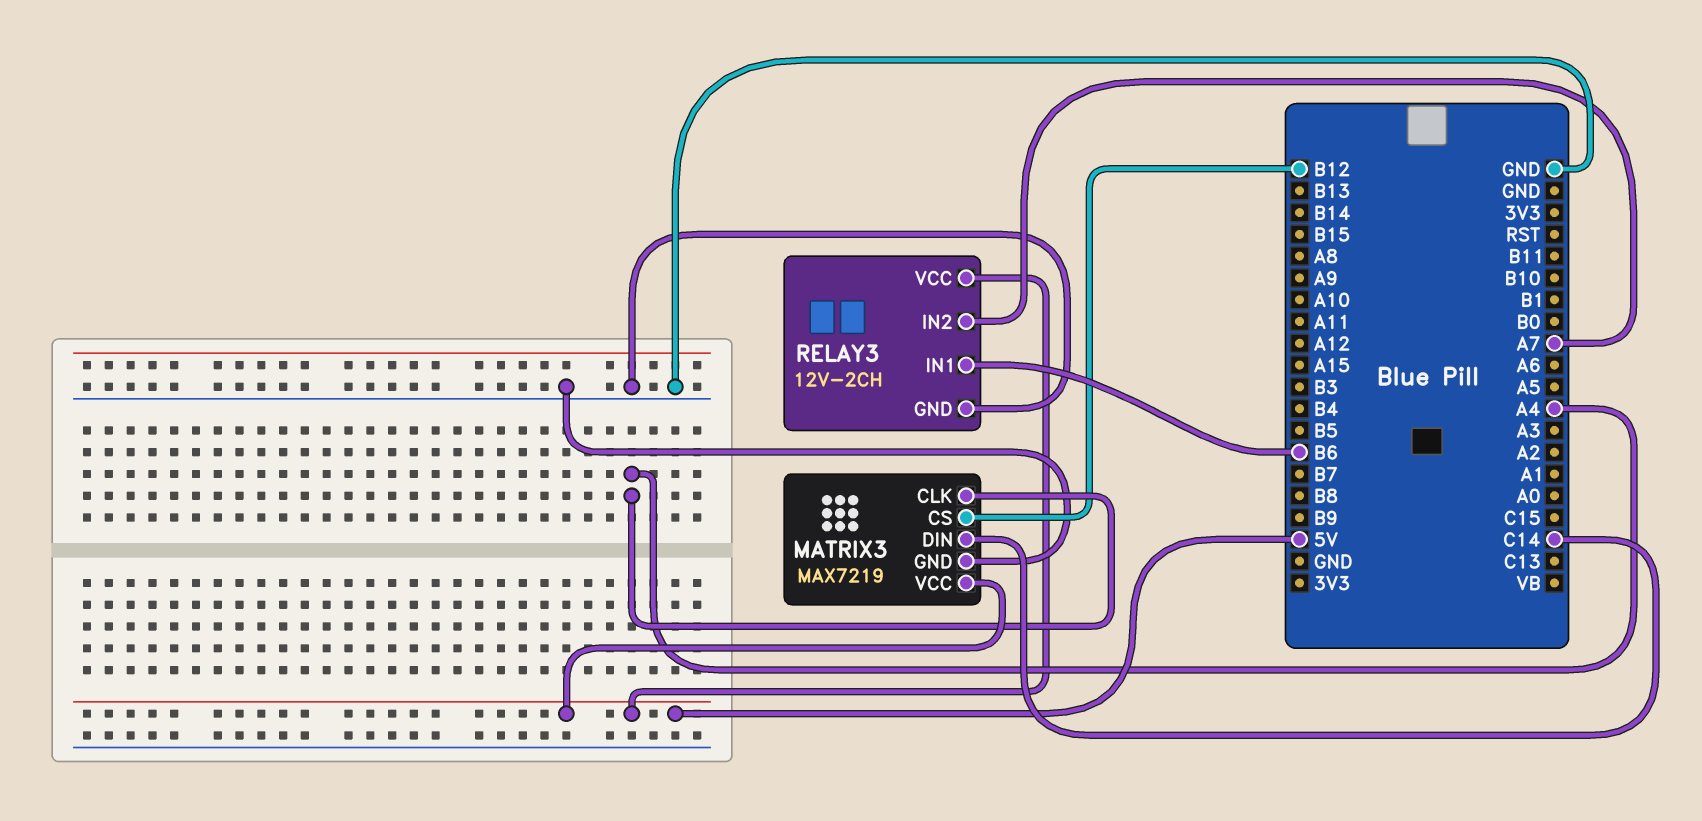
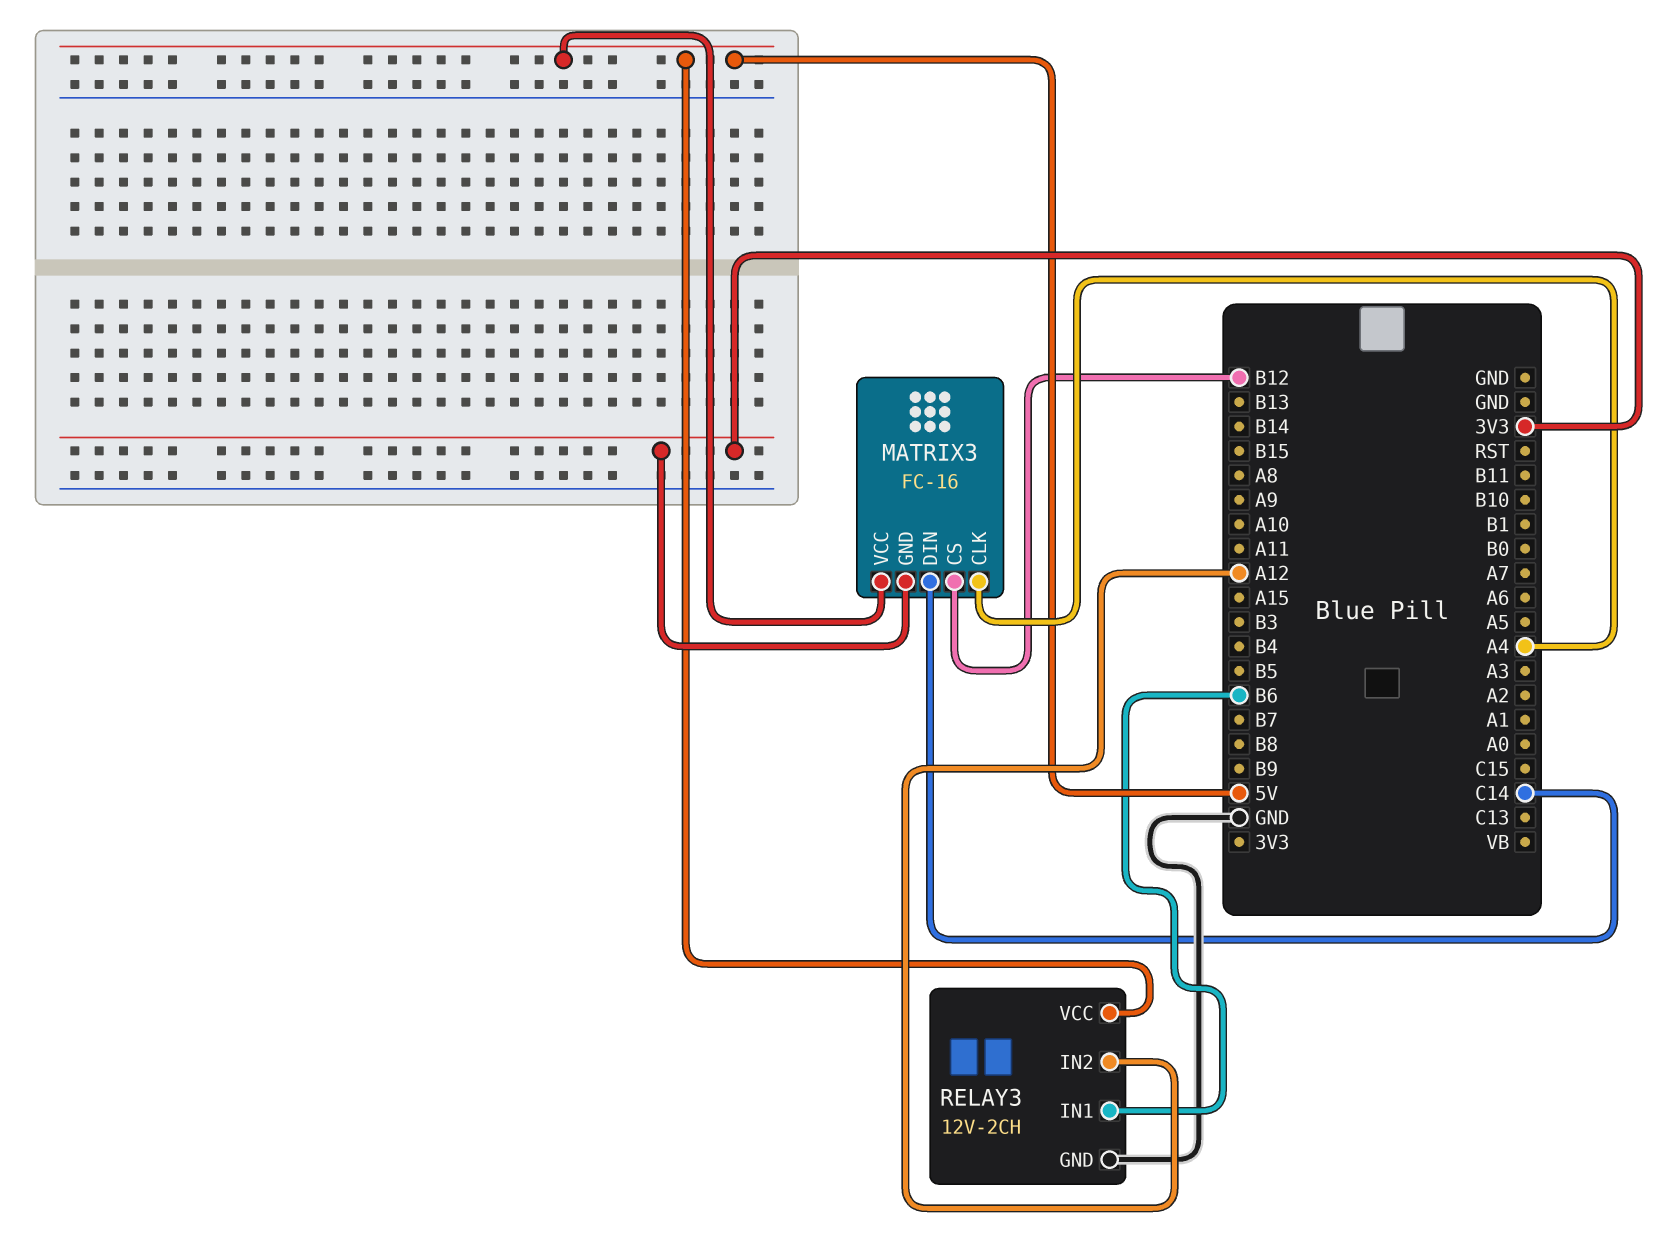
MATRIX3: MAX7219 -> FC-16
MATRIX3 pin GND: GND -> 3V3
RELAY3 pin IN2: A7 -> A12

